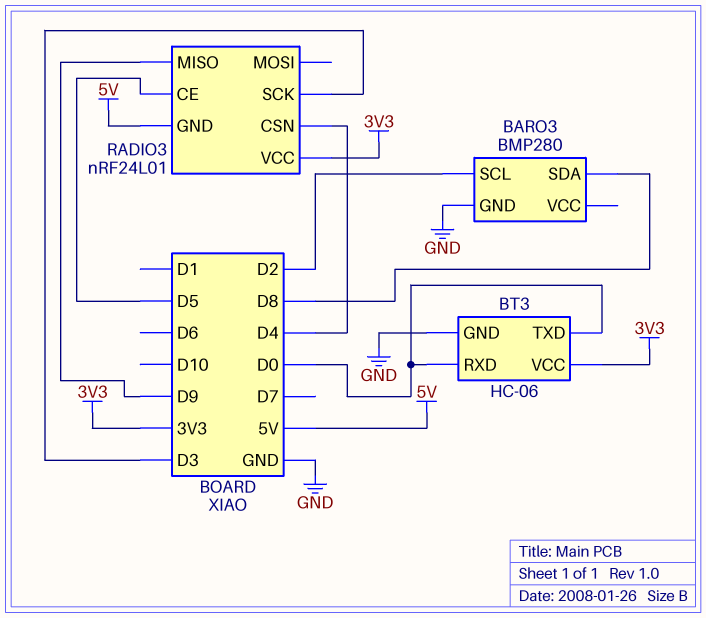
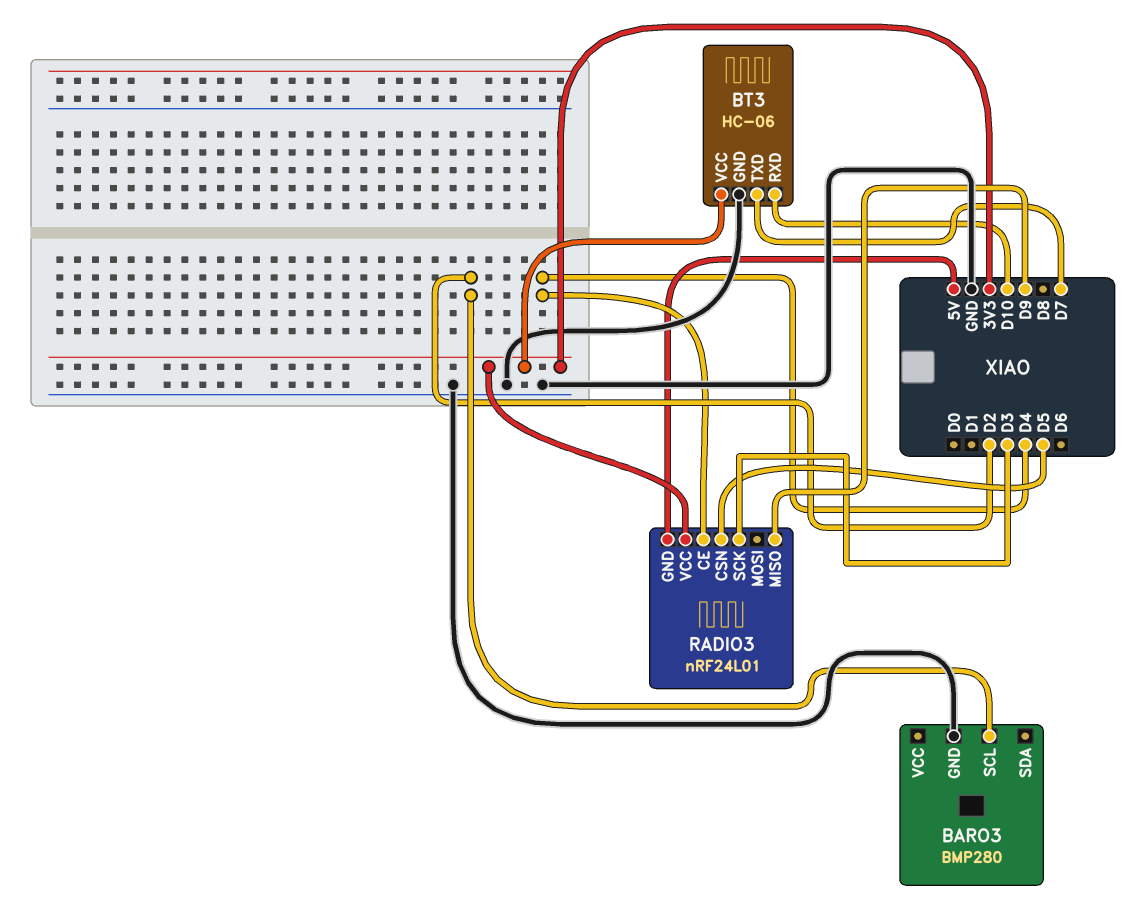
BARO3 pin SDA: D8 -> none
BT3 pin RXD: D0 -> D10
BT3 pin TXD: D0 -> D7
RADIO3 pin CE: D5 -> D4
RADIO3 pin CSN: D4 -> D5

